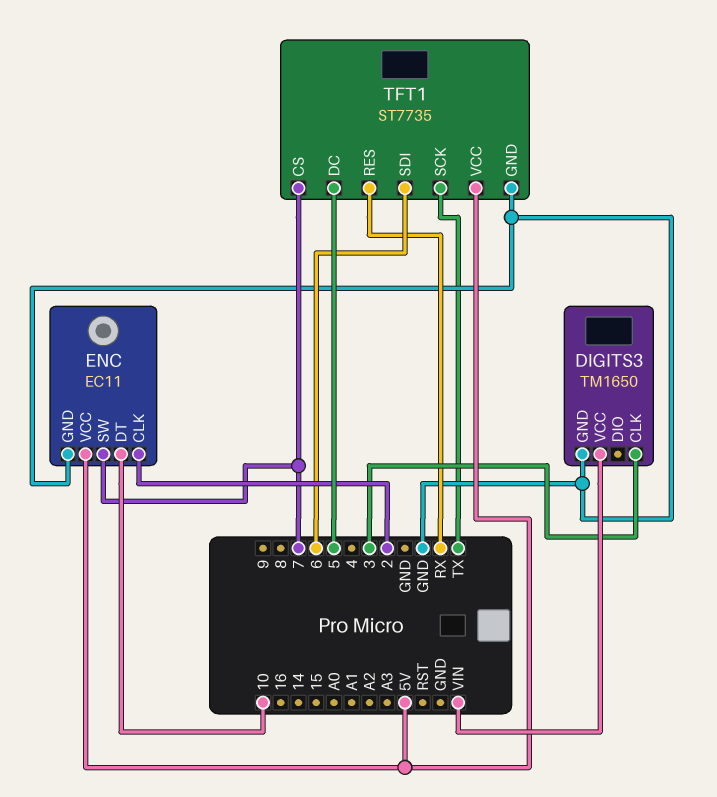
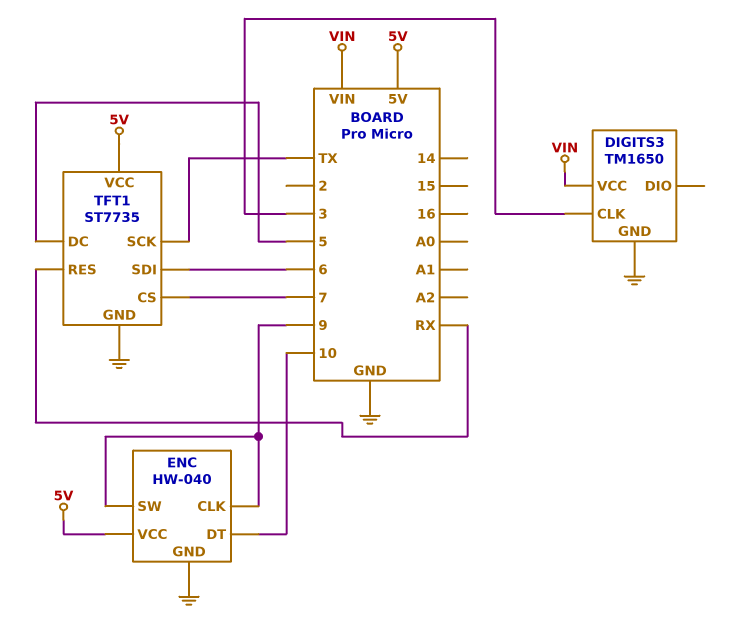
ENC: EC11 -> HW-040
ENC pin CLK: 2 -> 9
ENC pin SW: 7 -> 9

